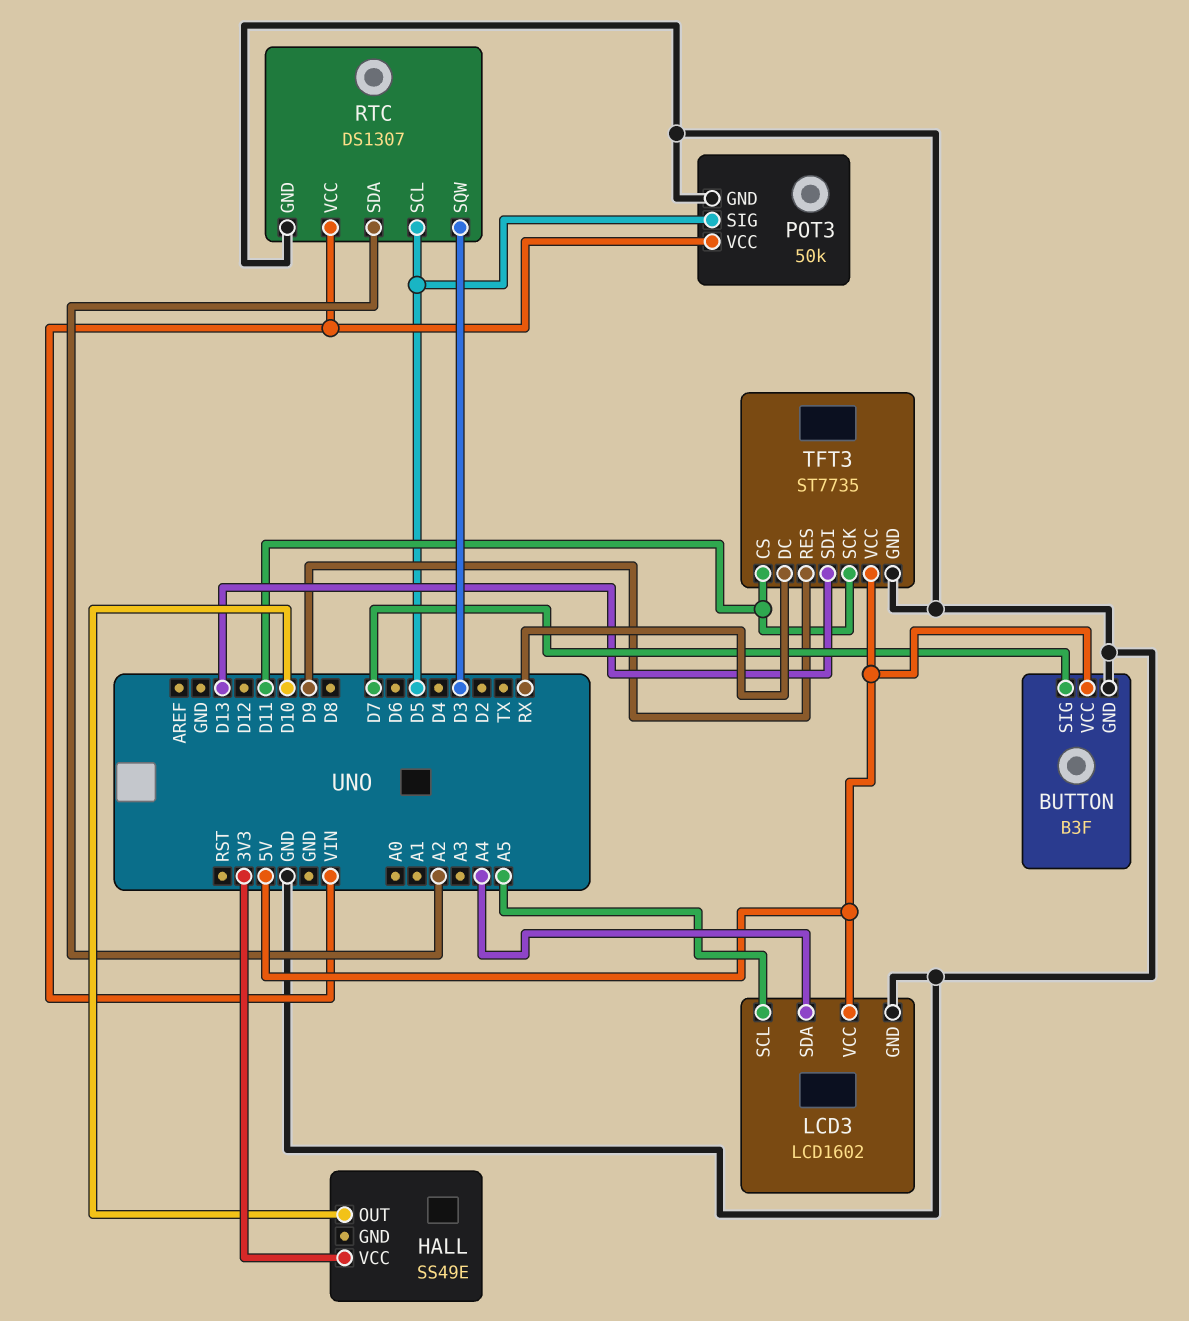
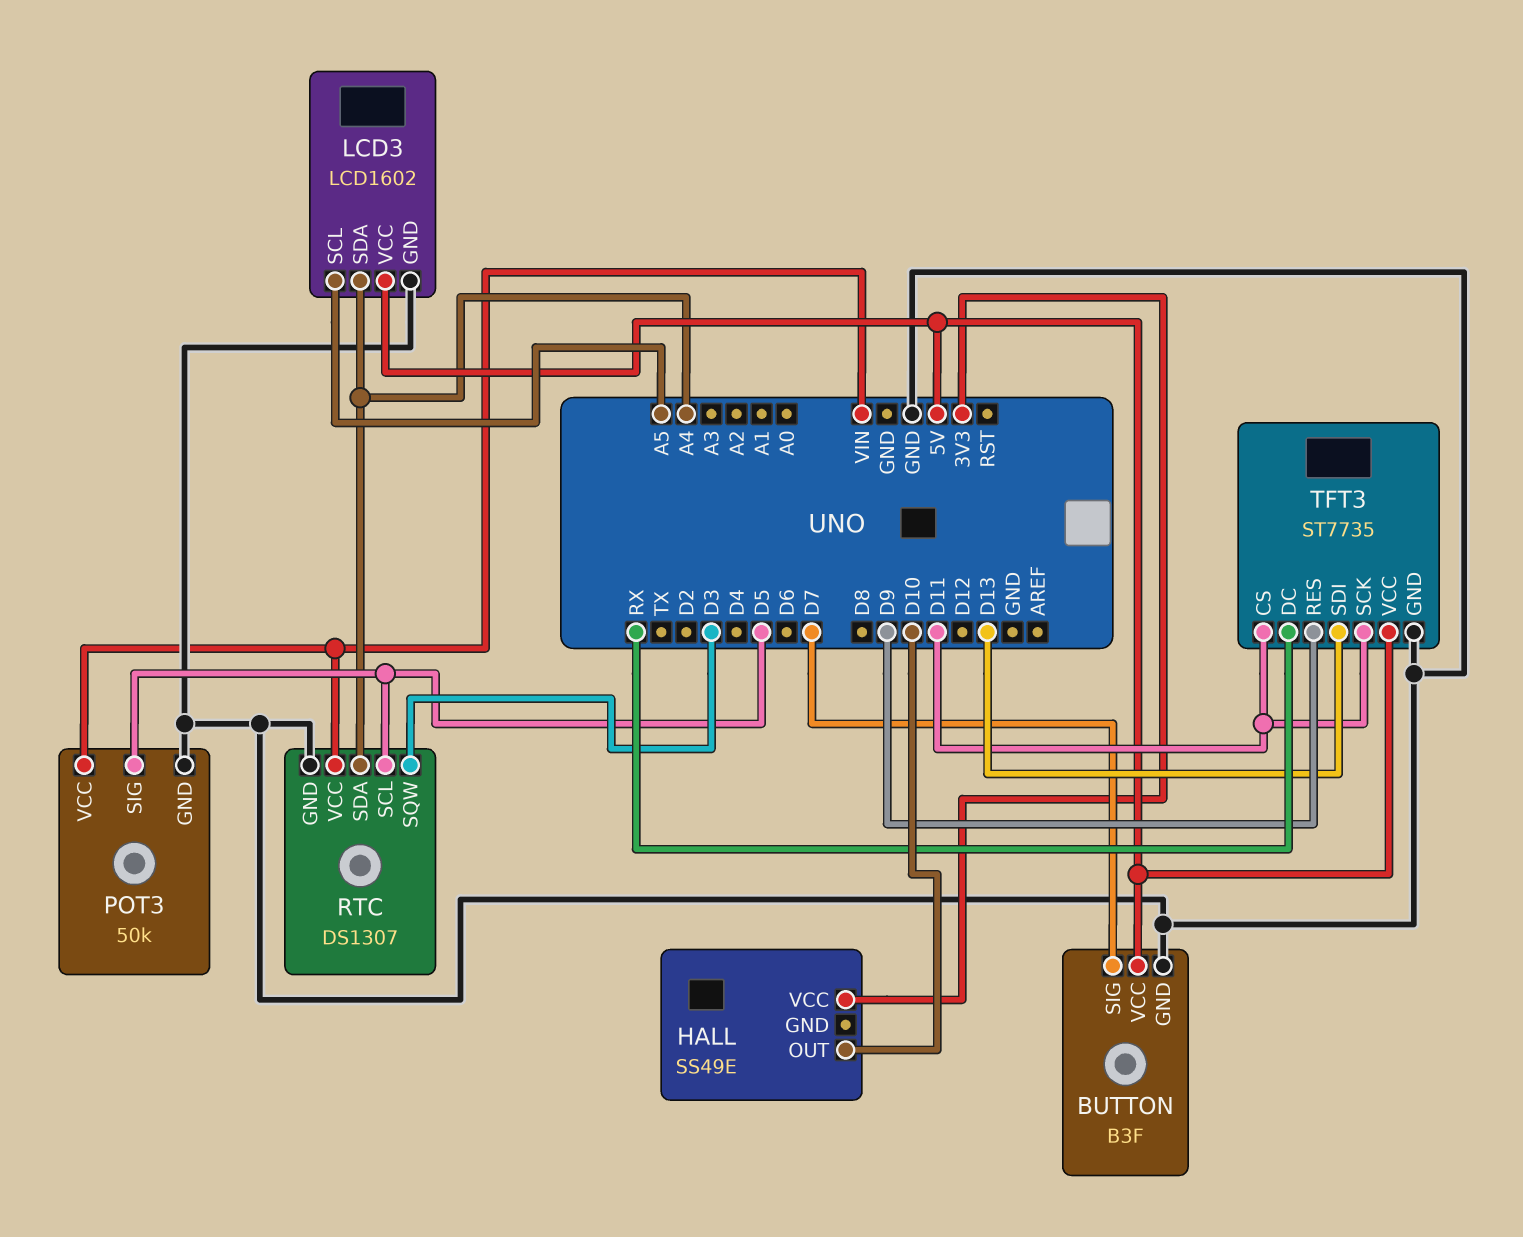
RTC pin SDA: A2 -> A4

